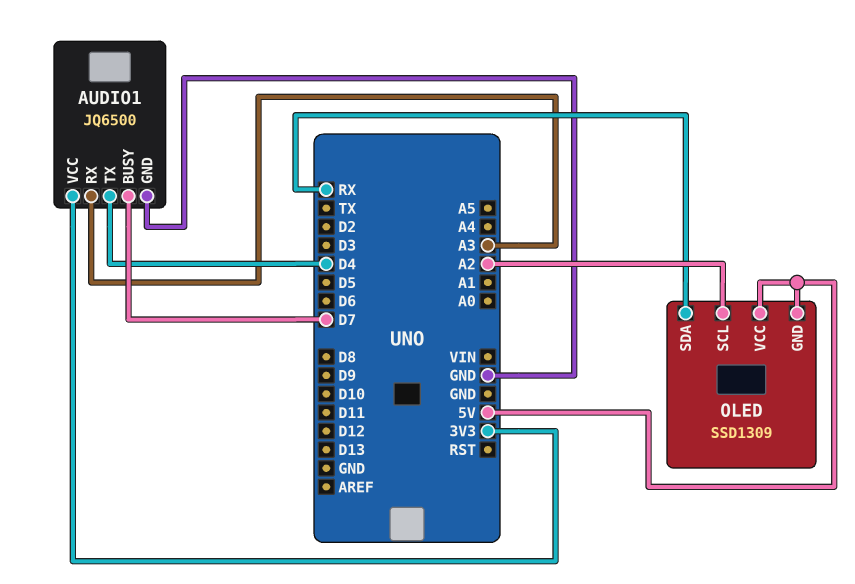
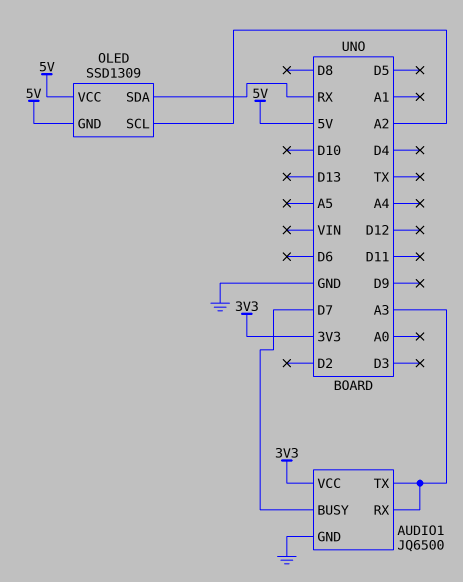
AUDIO1 pin TX: D4 -> A3

